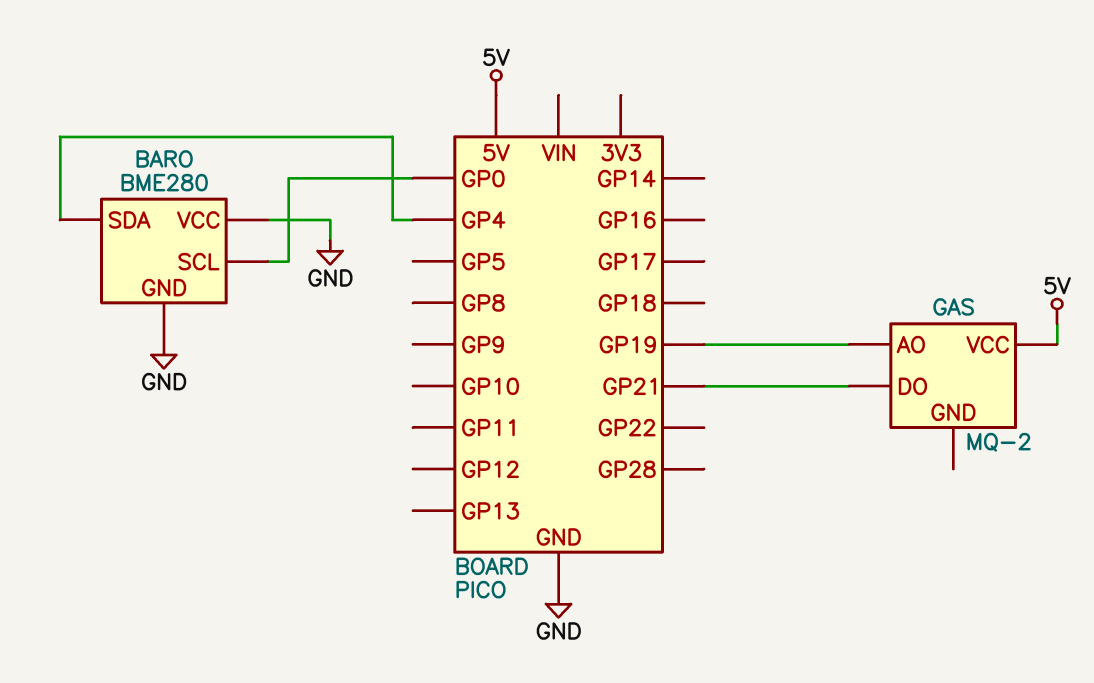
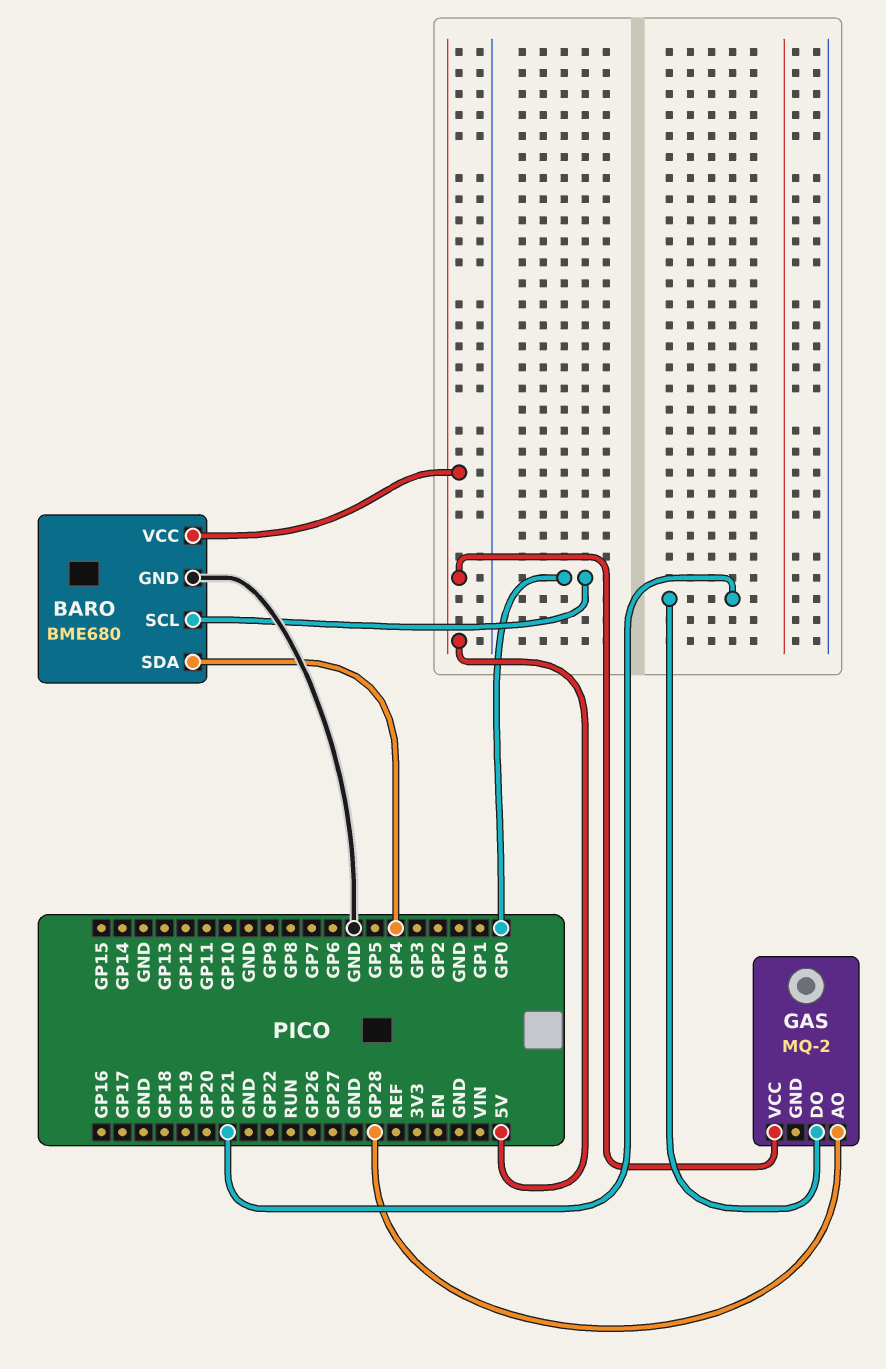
BARO: BME280 -> BME680
BARO pin VCC: GND -> 5V
GAS pin AO: GP19 -> GP28

